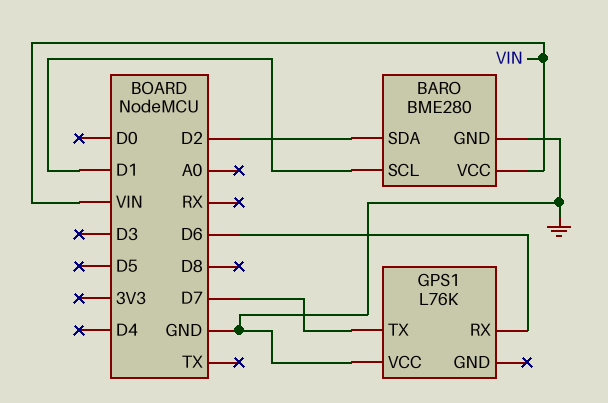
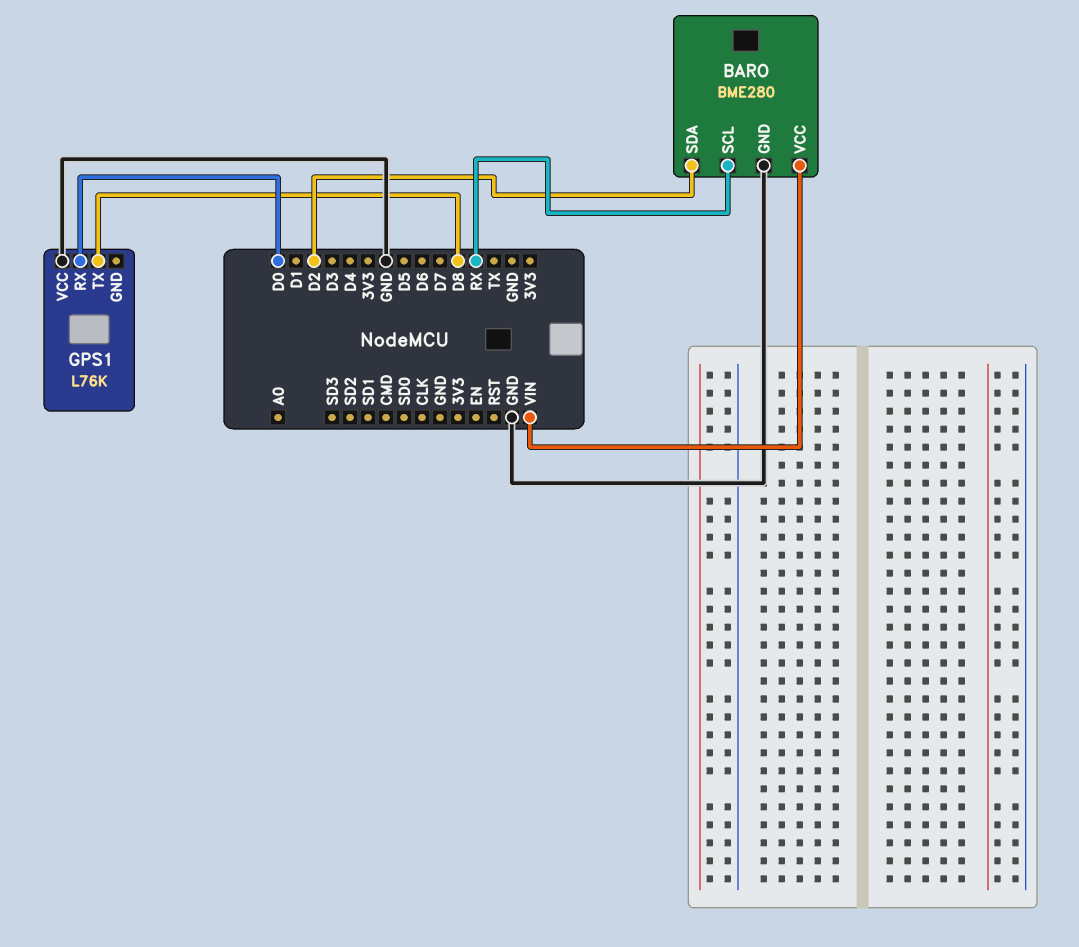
BARO pin SCL: D1 -> RX
GPS1 pin RX: D6 -> D0
GPS1 pin TX: D7 -> D8

